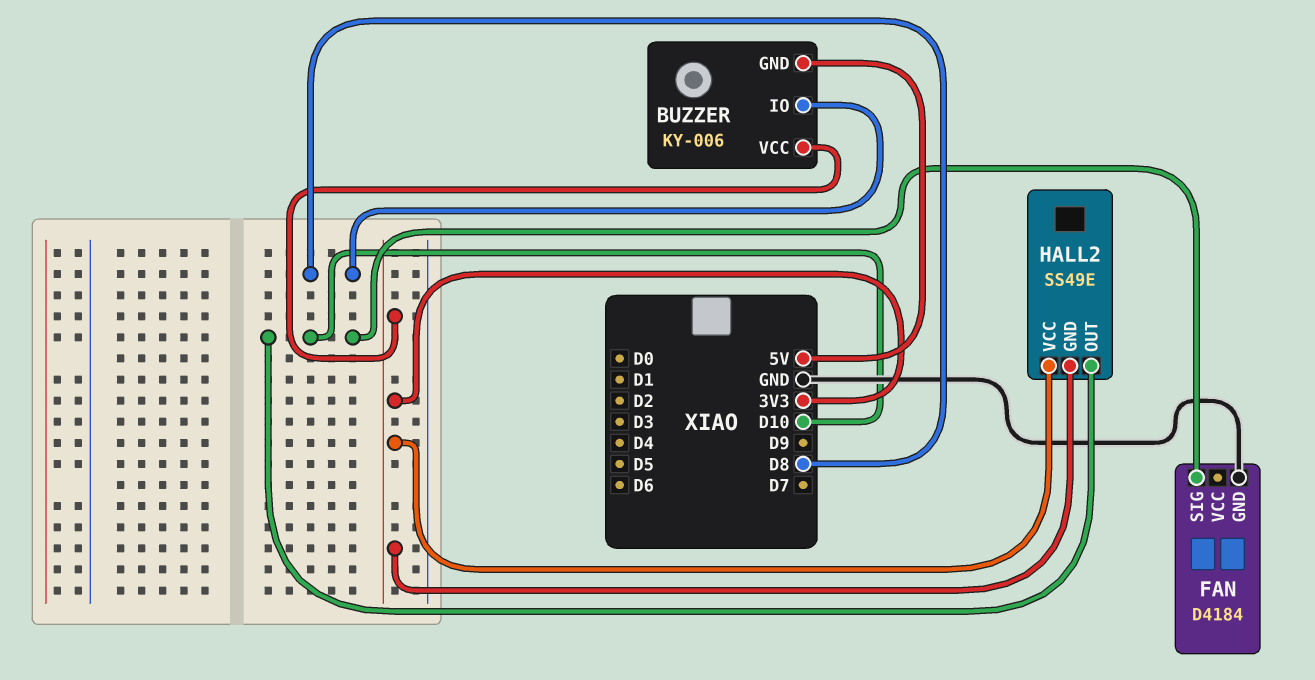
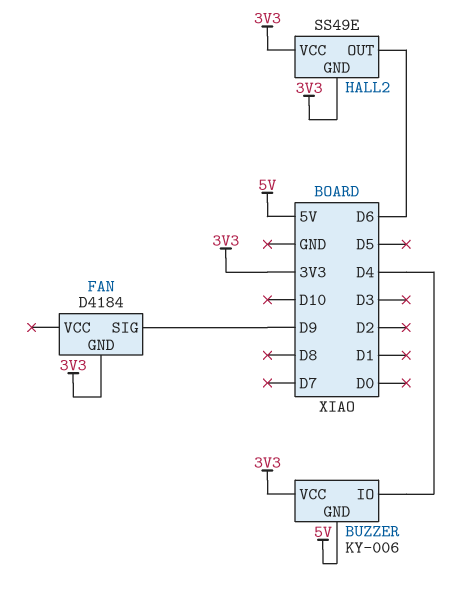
BUZZER pin IO: D8 -> D4
FAN pin GND: GND -> 3V3
FAN pin SIG: D10 -> D9
HALL2 pin OUT: D10 -> D6

